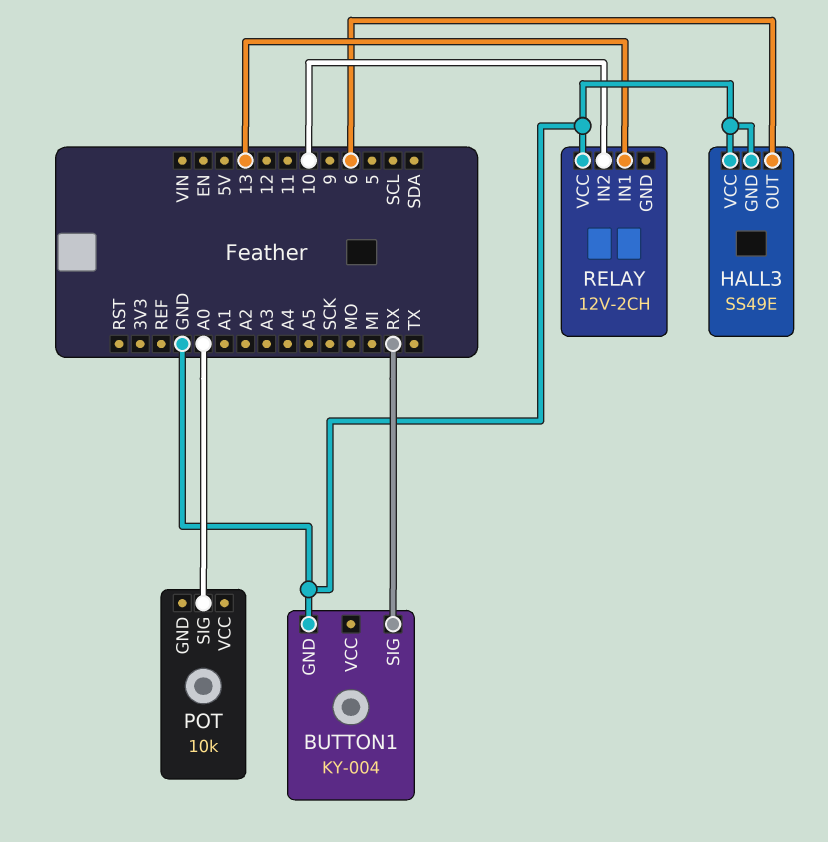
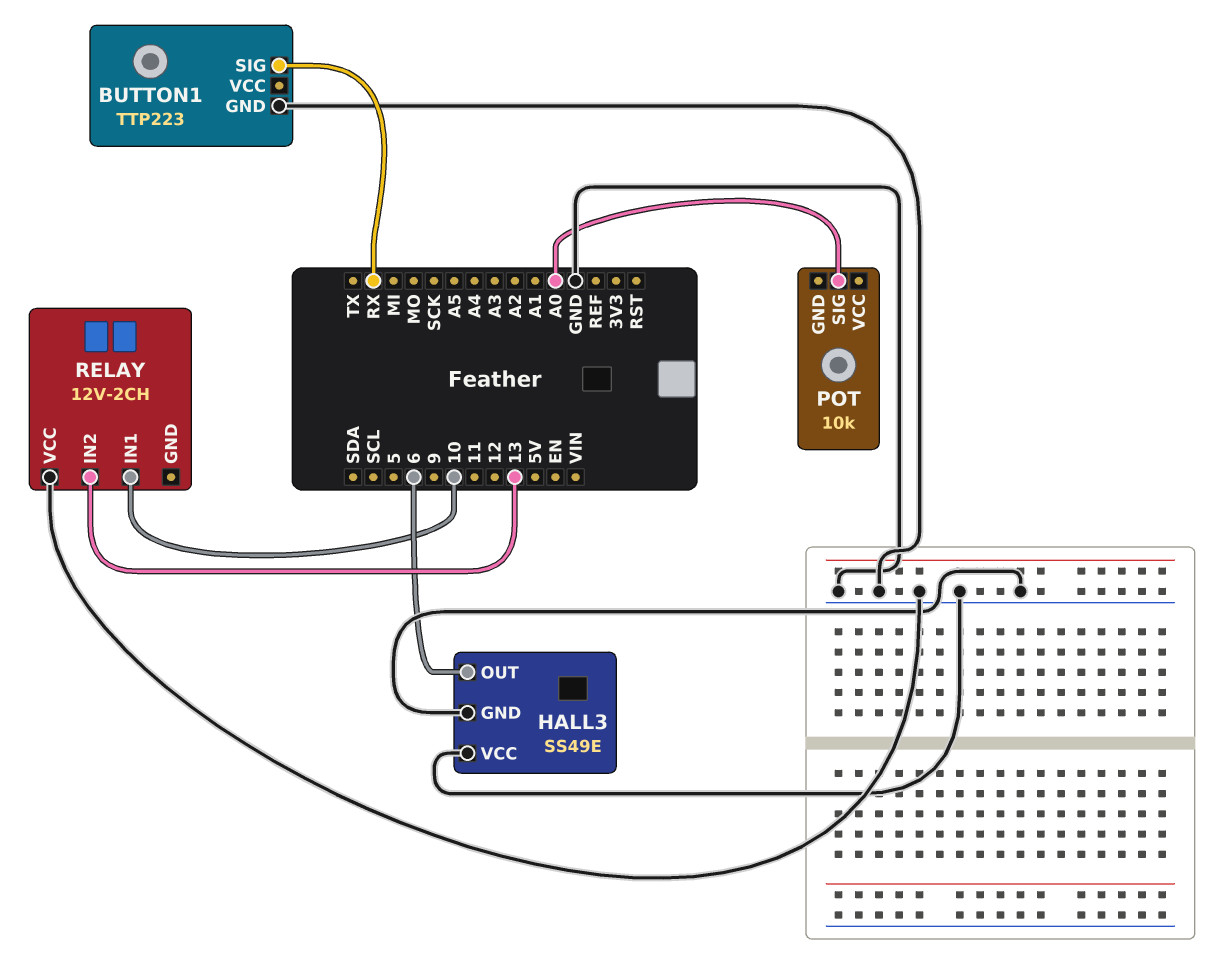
BUTTON1: KY-004 -> TTP223
RELAY pin IN1: 13 -> 10
RELAY pin IN2: 10 -> 13

